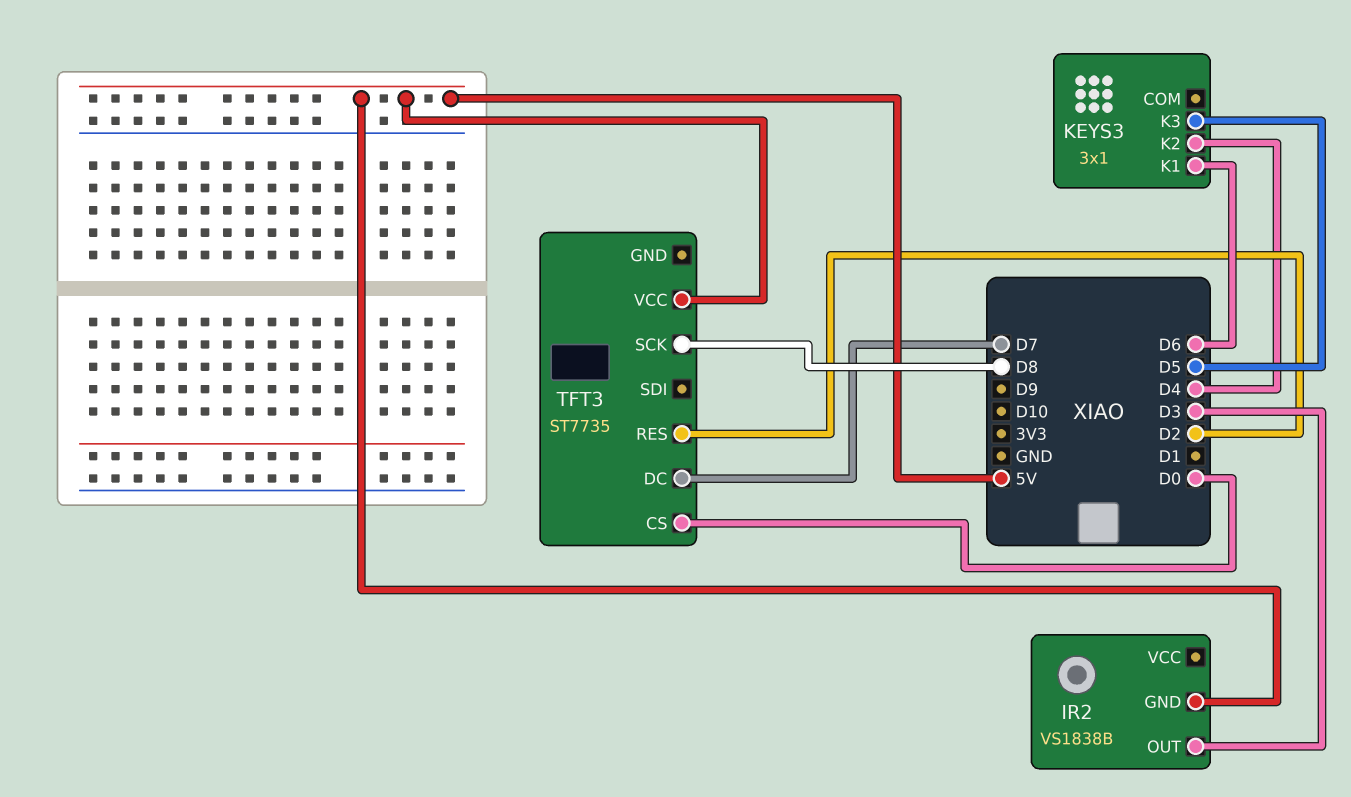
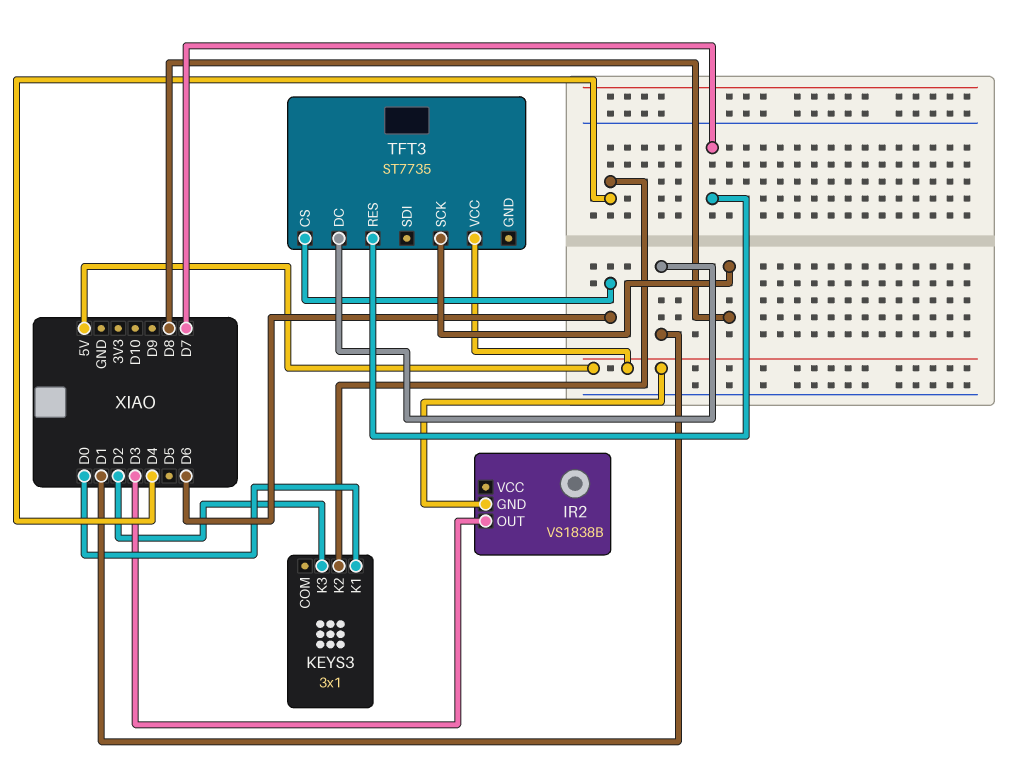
KEYS3 pin K1: D6 -> D0
KEYS3 pin K3: D5 -> D2
TFT3 pin CS: D0 -> D6
TFT3 pin DC: D7 -> D1
TFT3 pin RES: D2 -> D7

